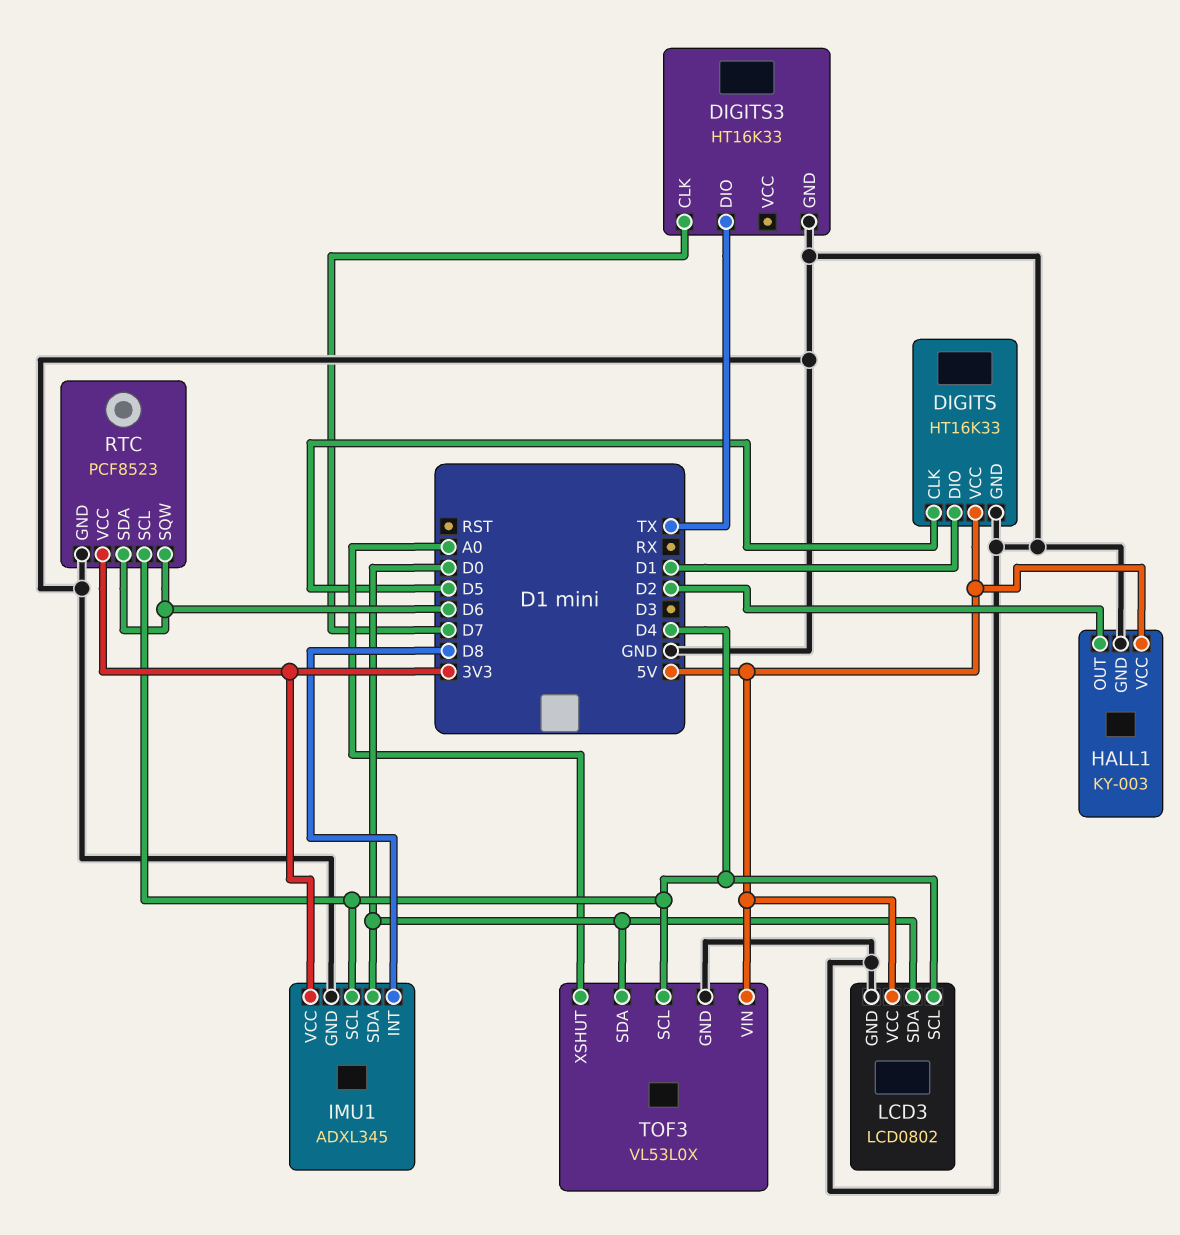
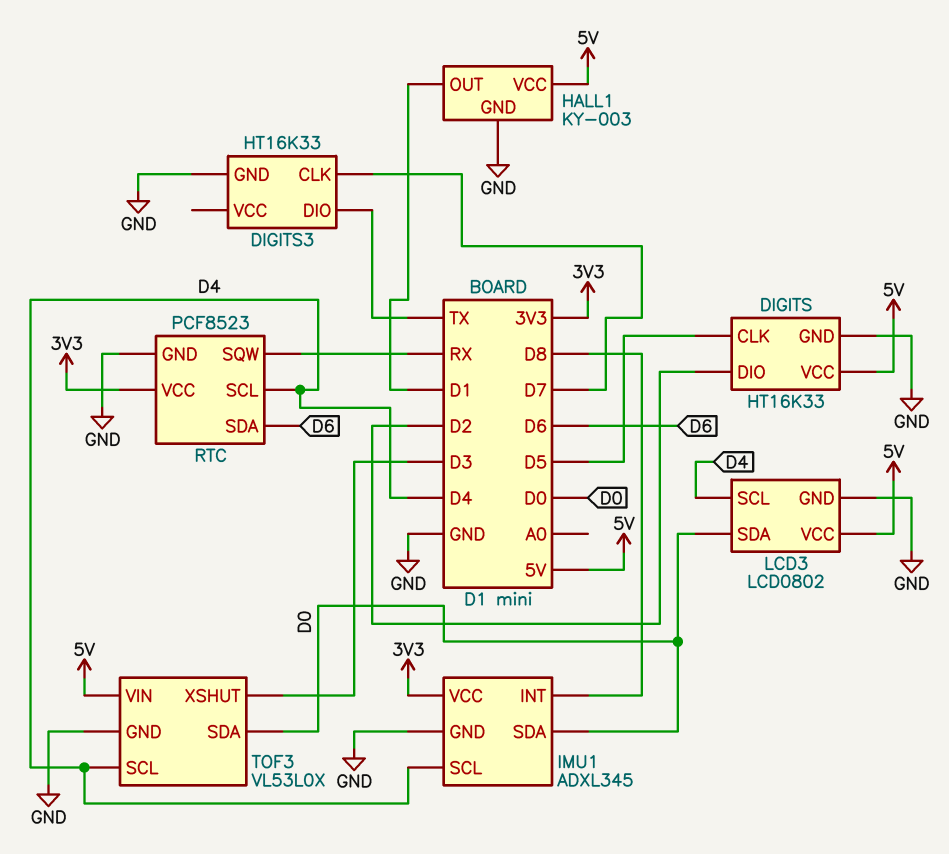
DIGITS pin DIO: D1 -> D2
HALL1 pin OUT: D2 -> D1
RTC pin SQW: D6 -> RX
TOF3 pin XSHUT: A0 -> D3

